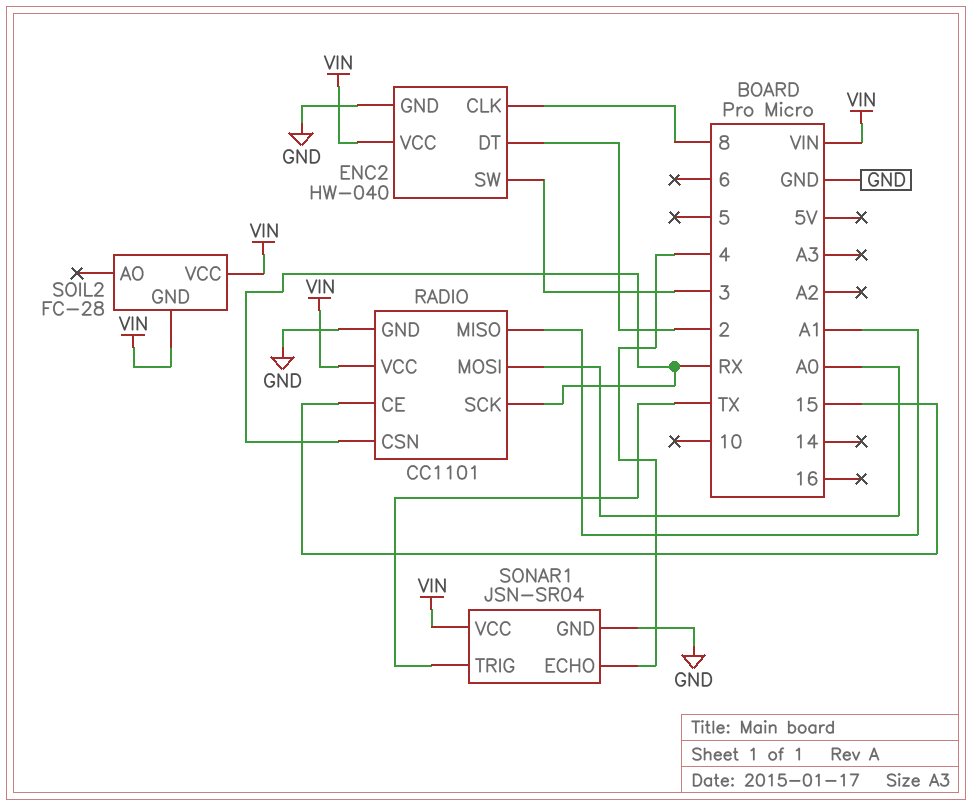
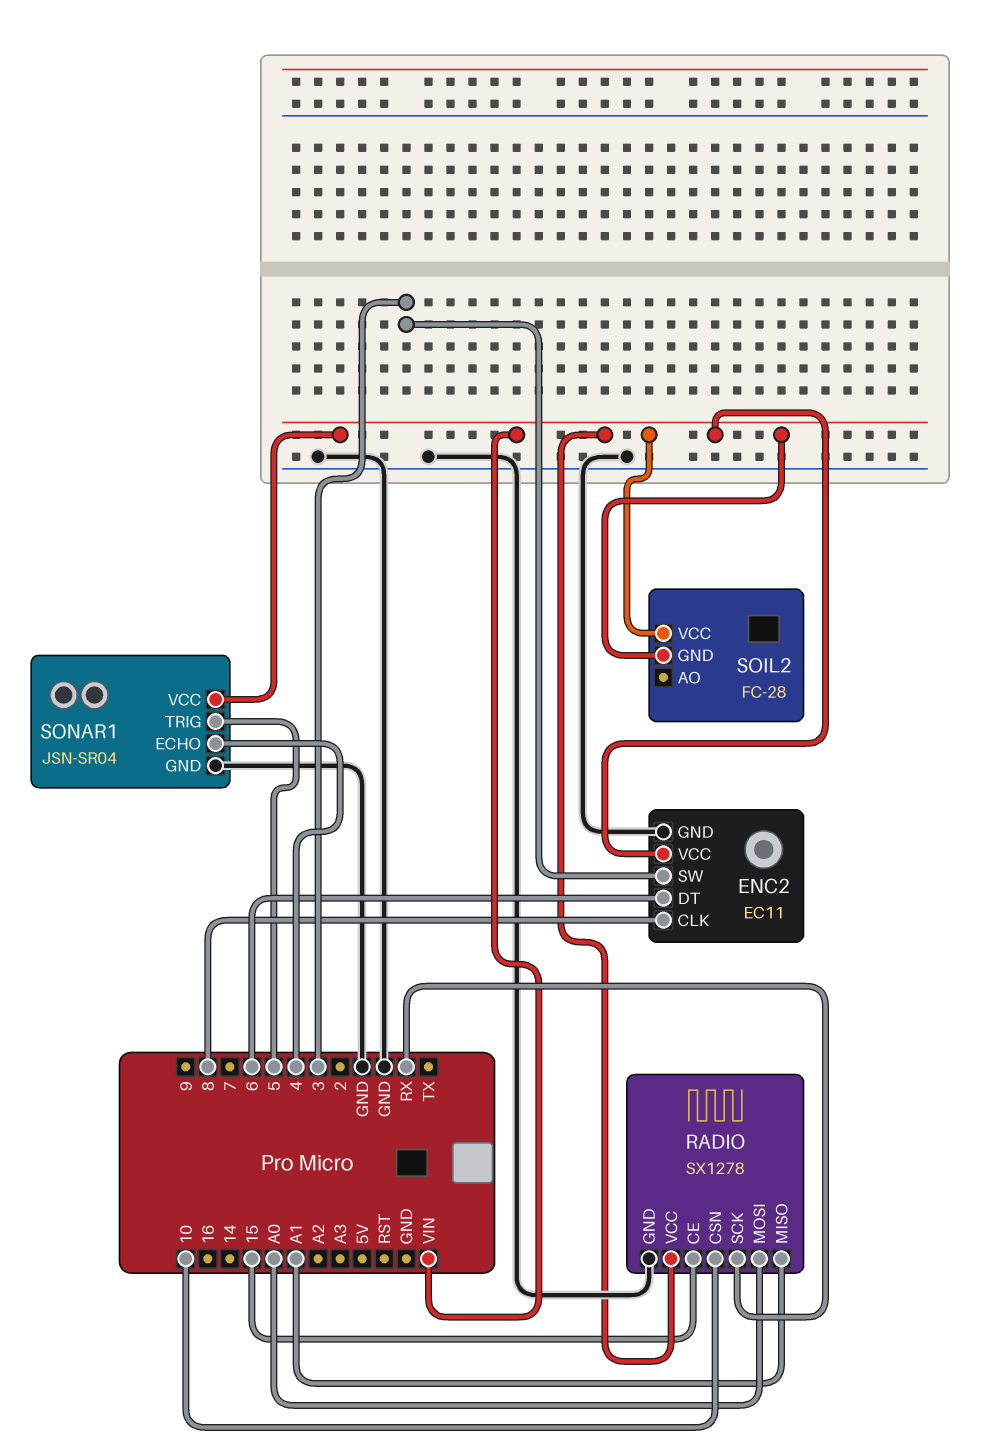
ENC2: HW-040 -> EC11
ENC2 pin DT: 2 -> 6
RADIO: CC1101 -> SX1278
RADIO pin CSN: RX -> 10
SONAR1 pin TRIG: TX -> 5

